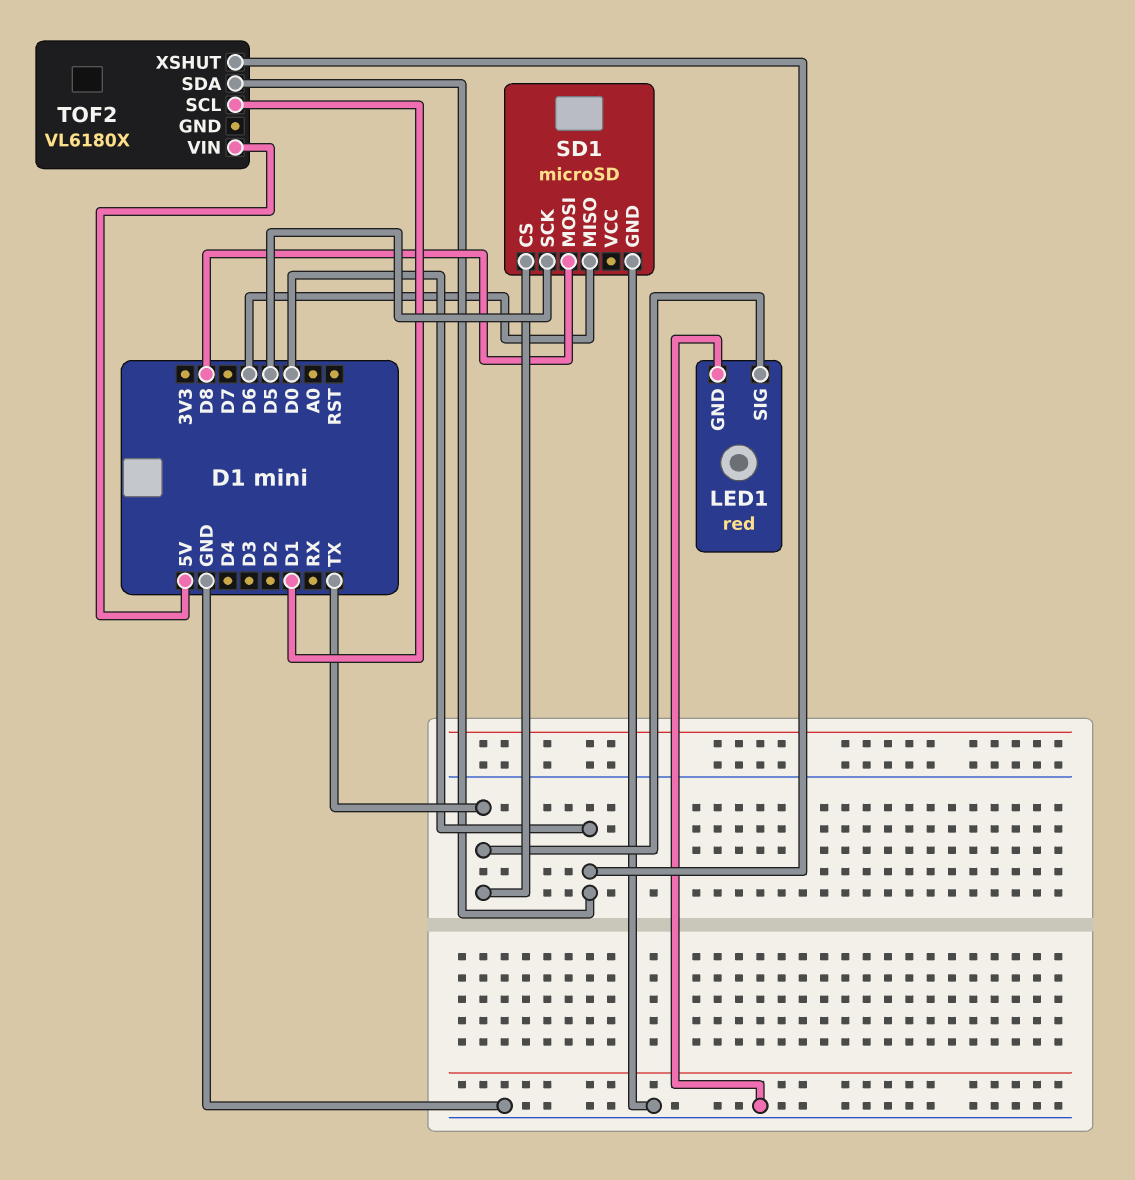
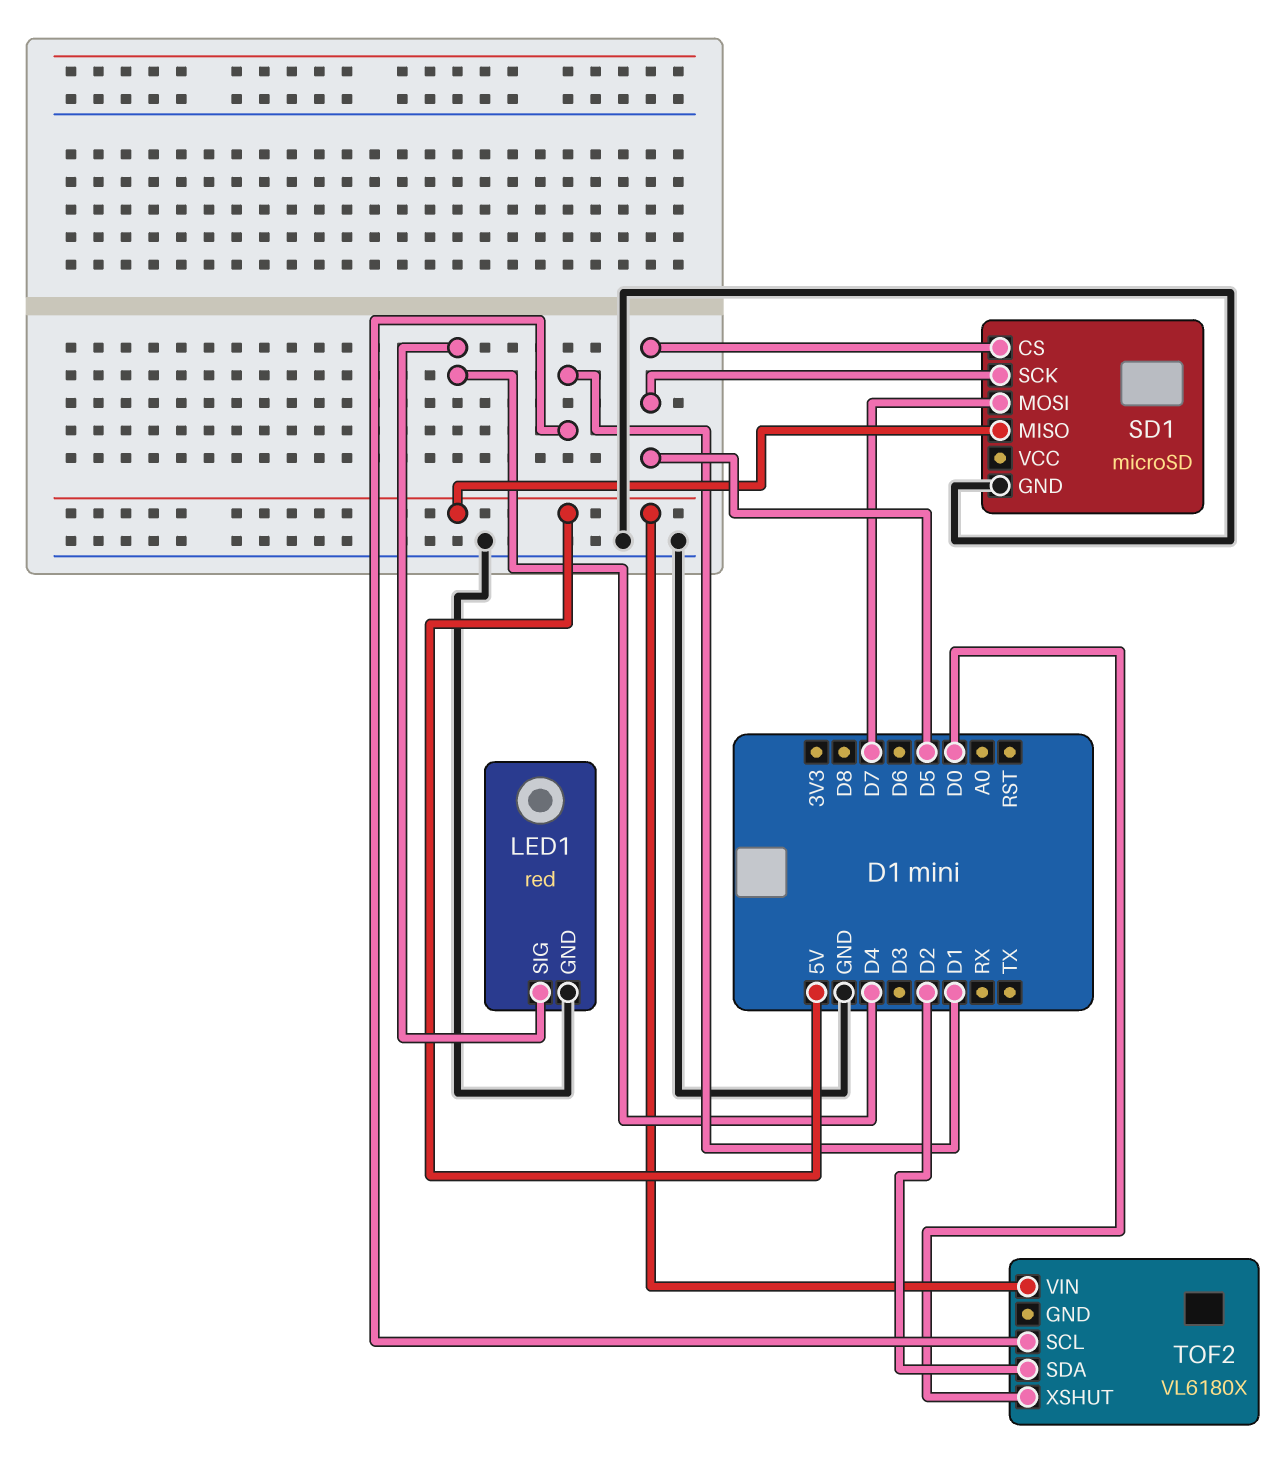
LED1 pin SIG: TX -> D4
SD1 pin CS: TX -> D5
SD1 pin MISO: D6 -> 5V
SD1 pin MOSI: D8 -> D7
TOF2 pin SDA: D0 -> D2

